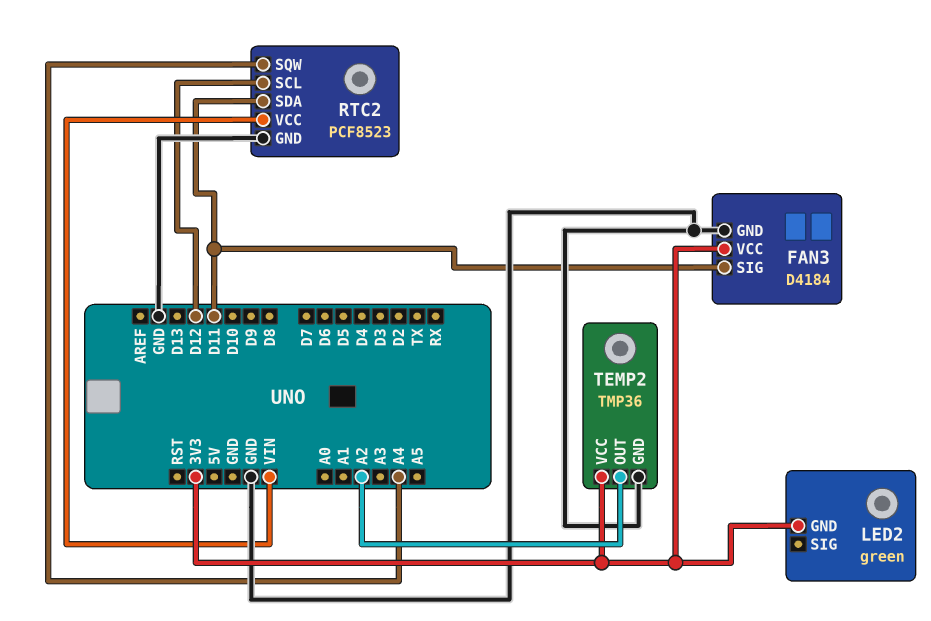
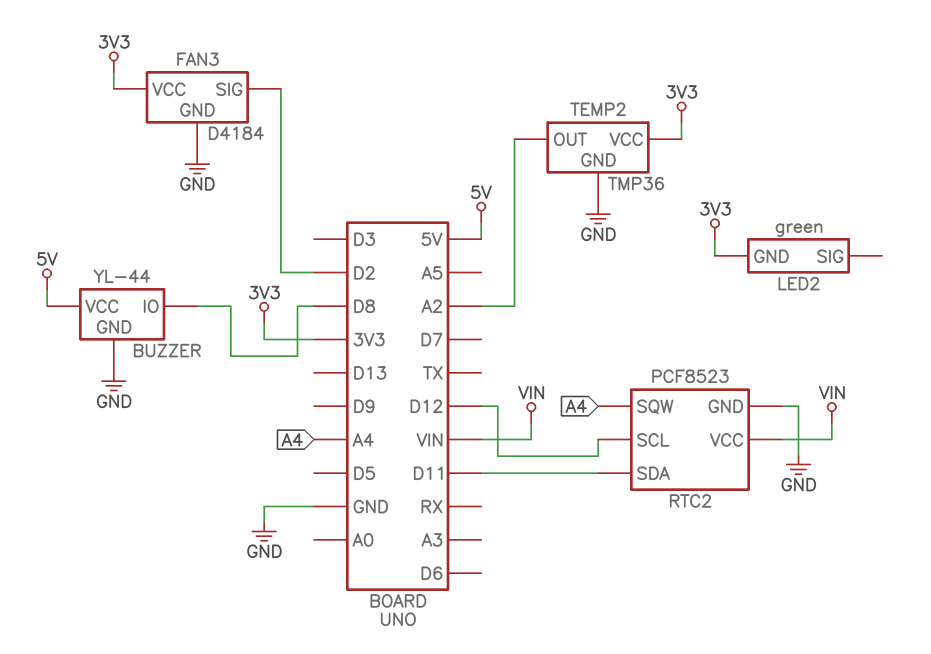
BUZZER: none -> YL-44
BUZZER pin GND: none -> GND
BUZZER pin IO: none -> D8
BUZZER pin VCC: none -> 5V
FAN3 pin SIG: D11 -> D2

